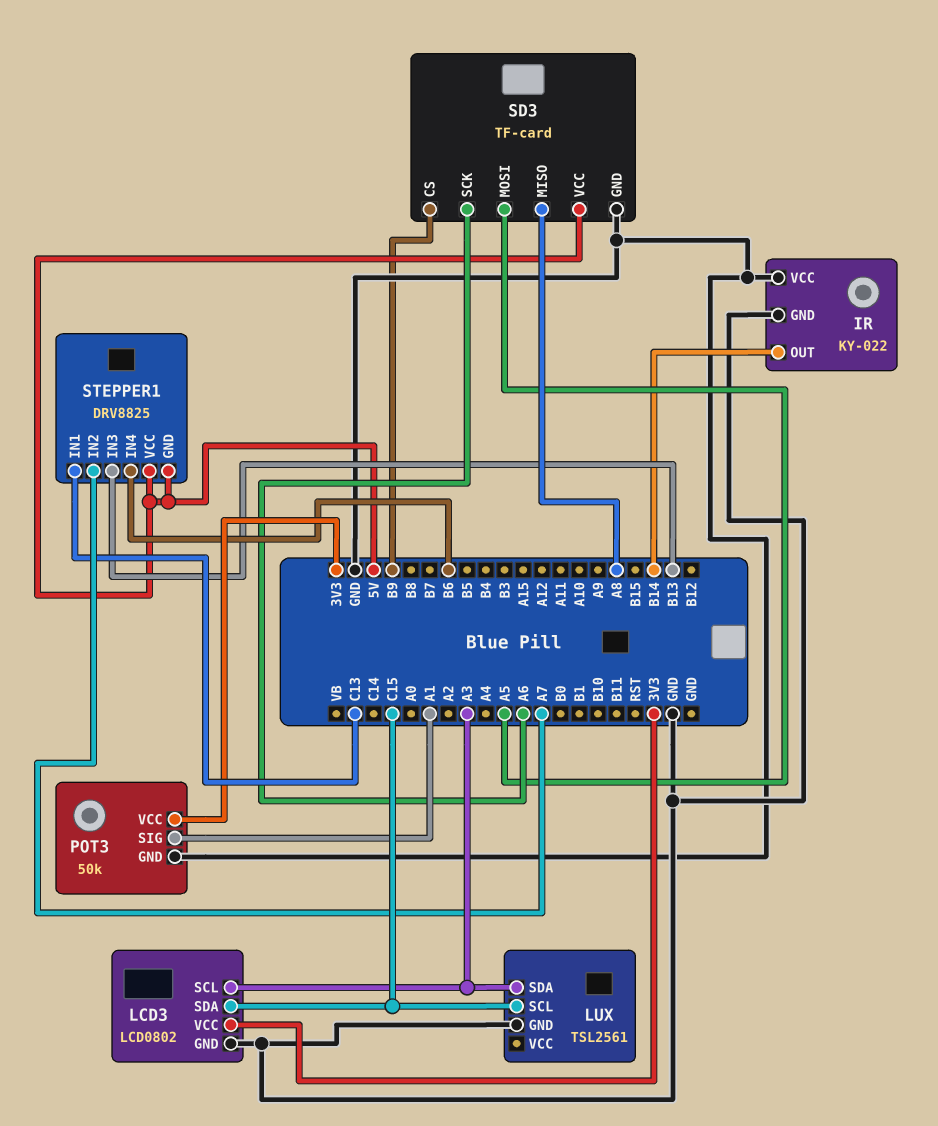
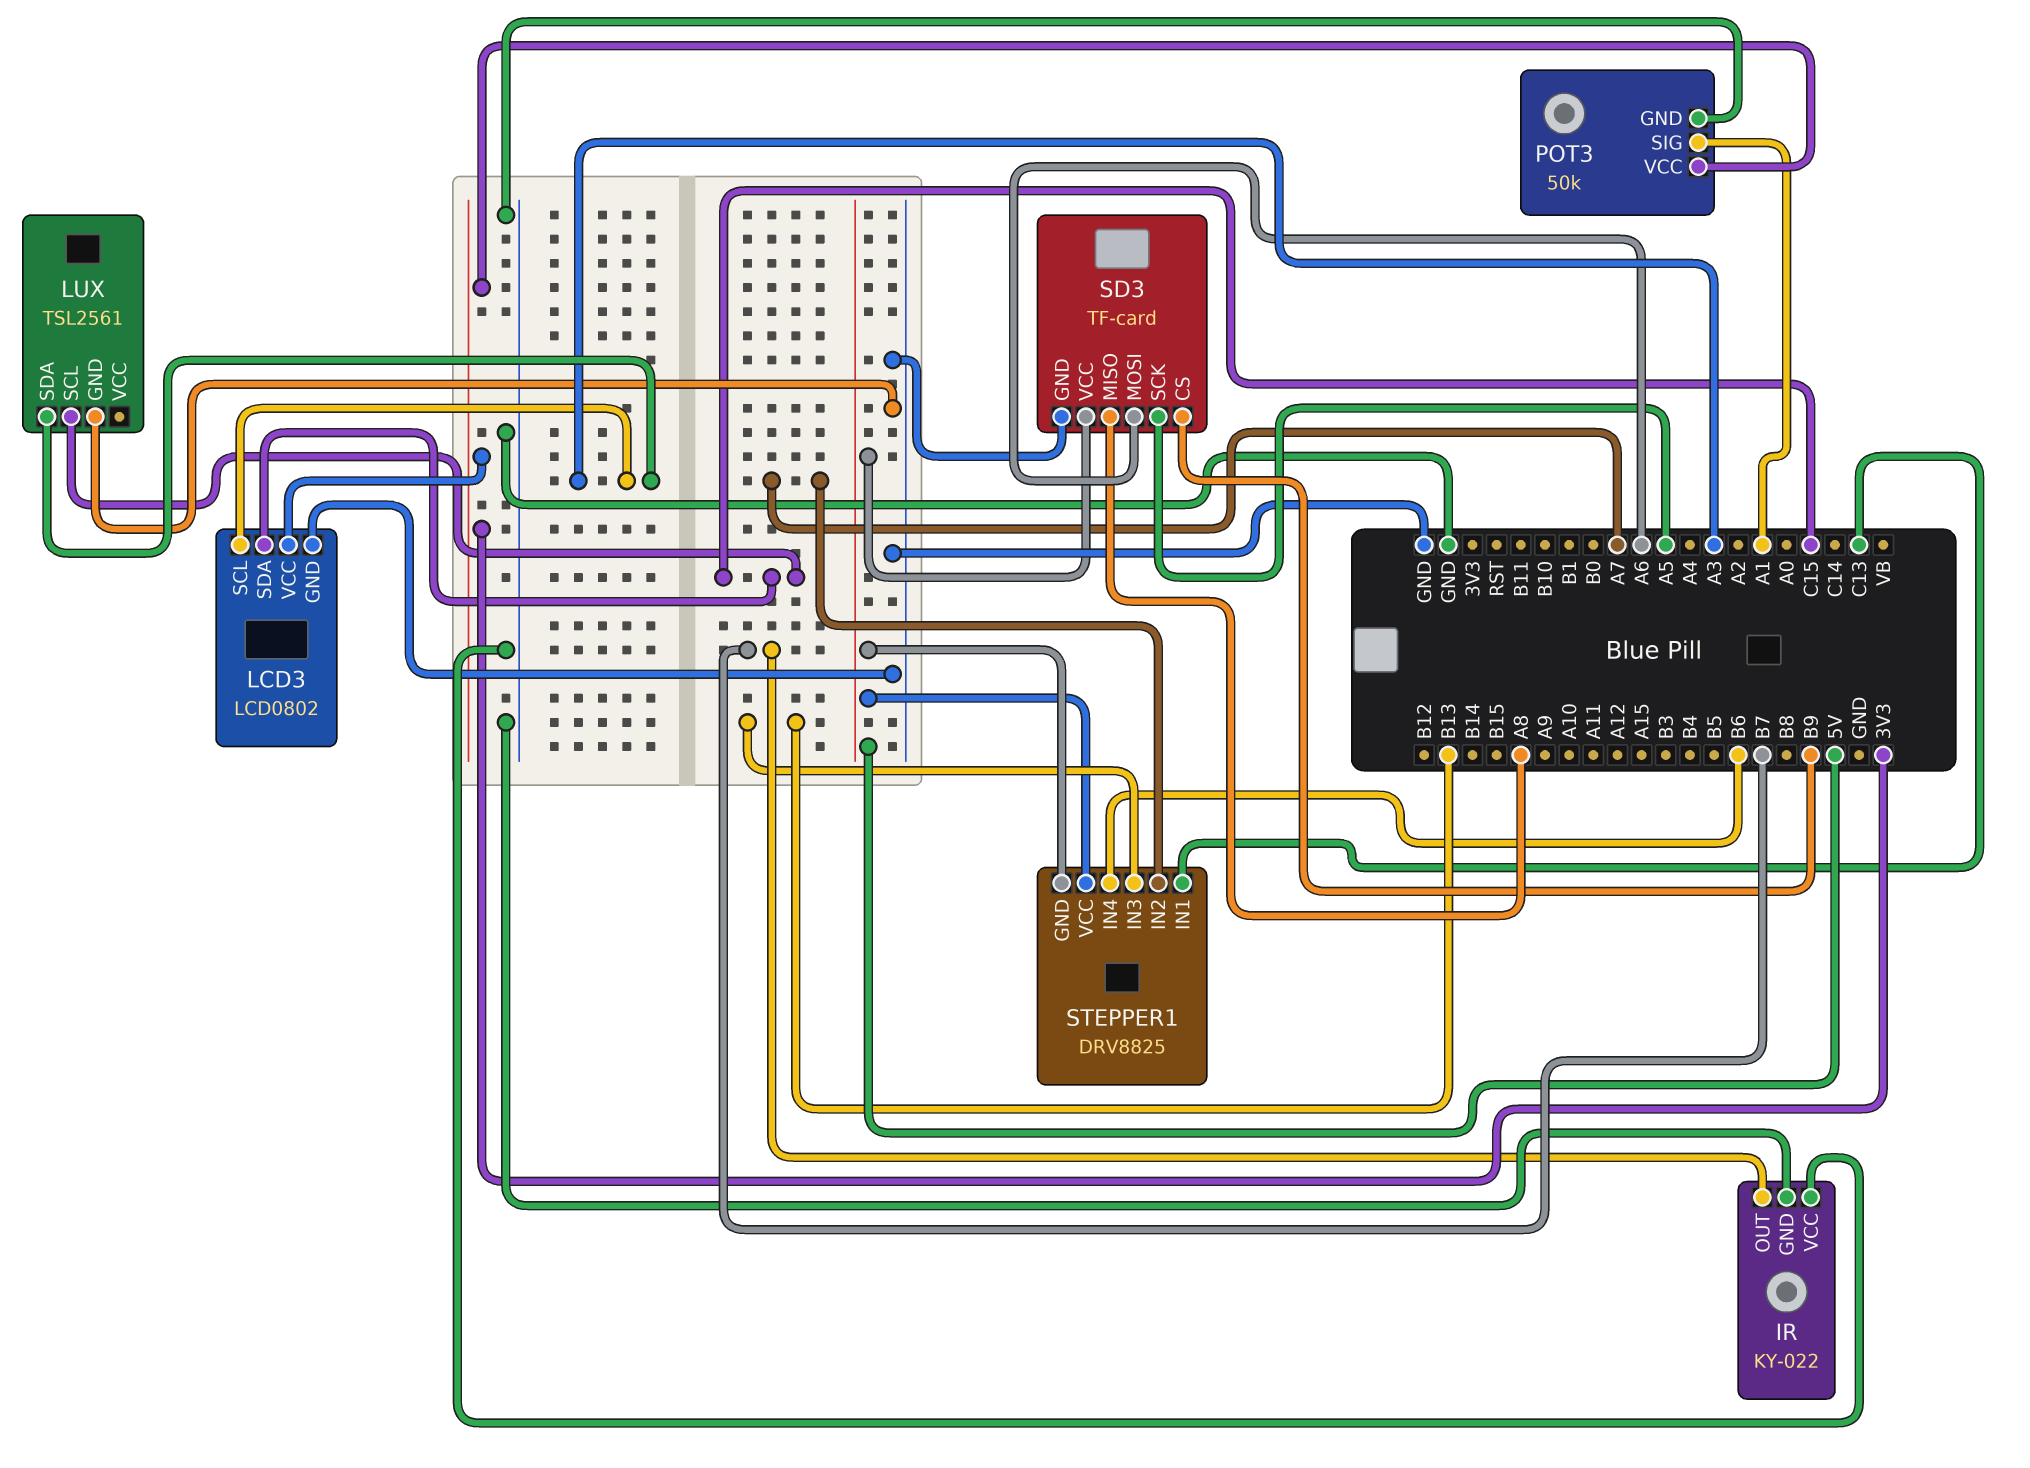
IR pin OUT: B14 -> B7
SD3 pin MOSI: A5 -> A6
SD3 pin SCK: A6 -> A5

